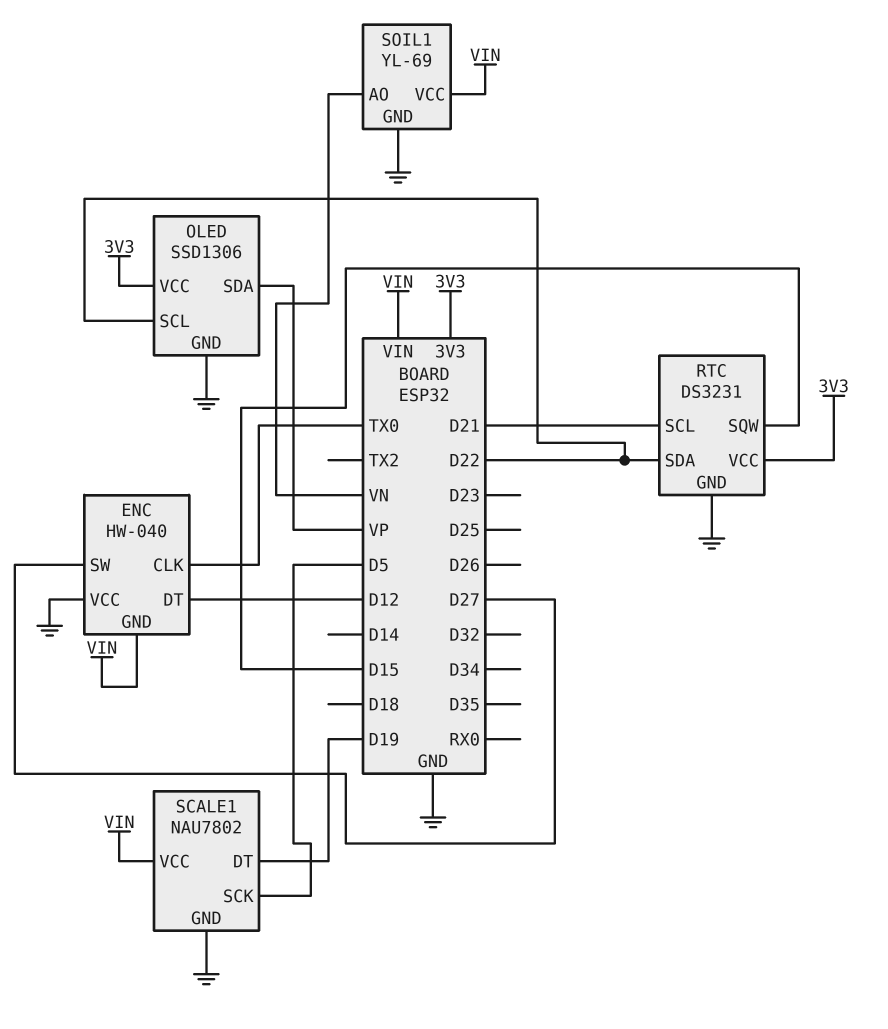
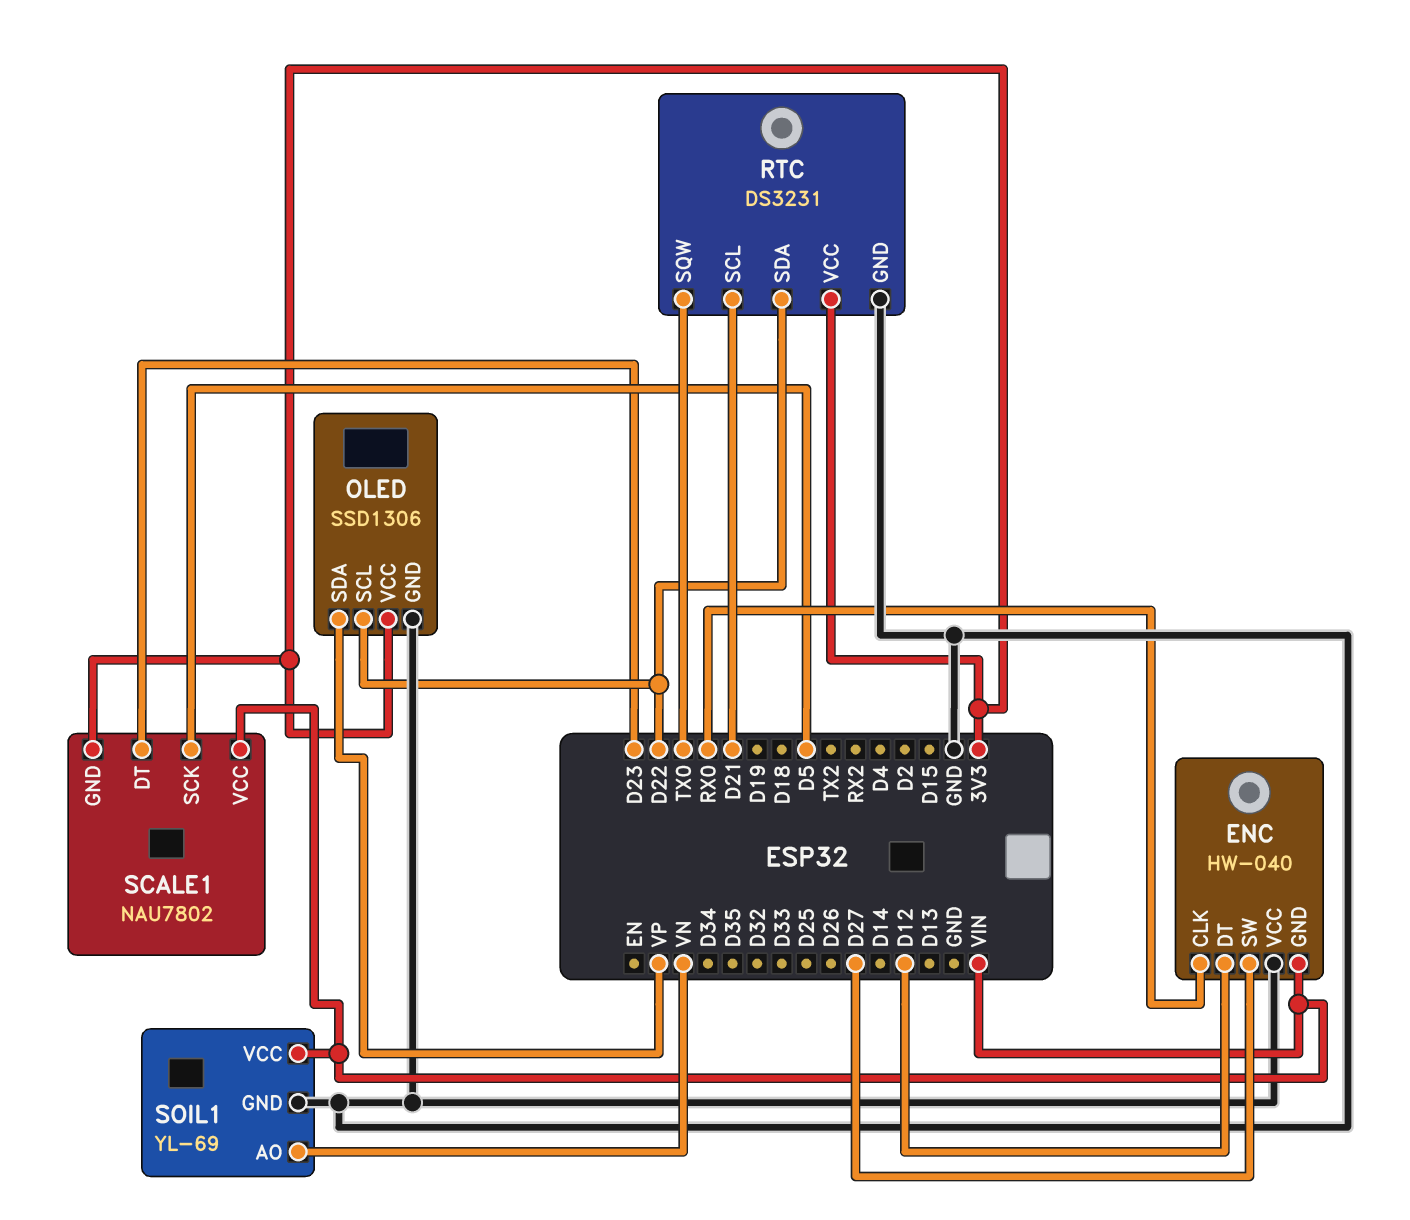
ENC pin CLK: TX0 -> RX0
RTC pin SQW: D15 -> TX0
SCALE1 pin DT: D19 -> D23
SCALE1 pin GND: GND -> 3V3

